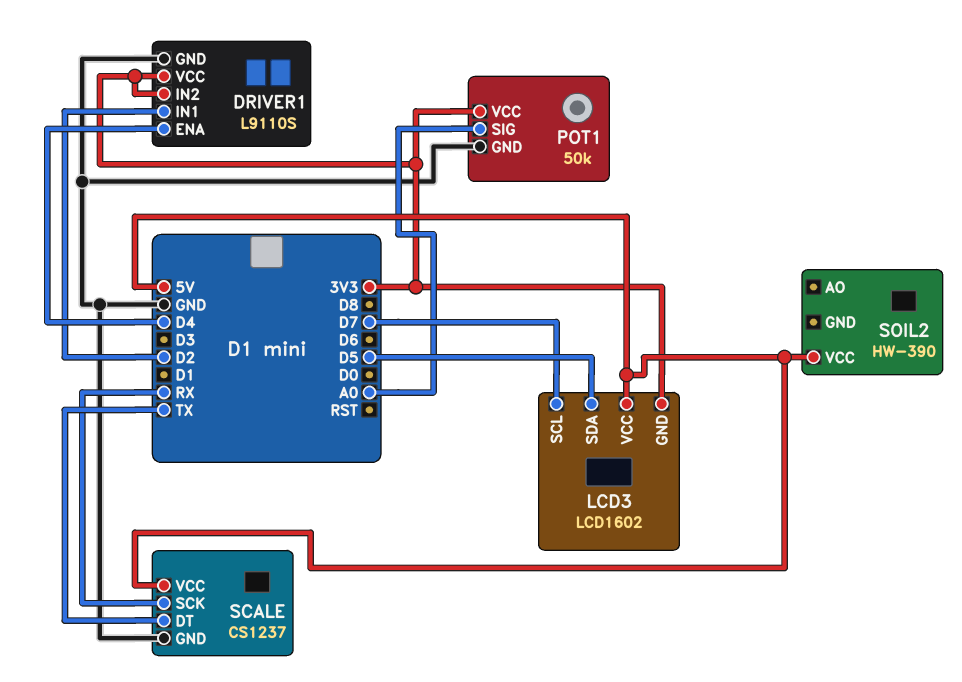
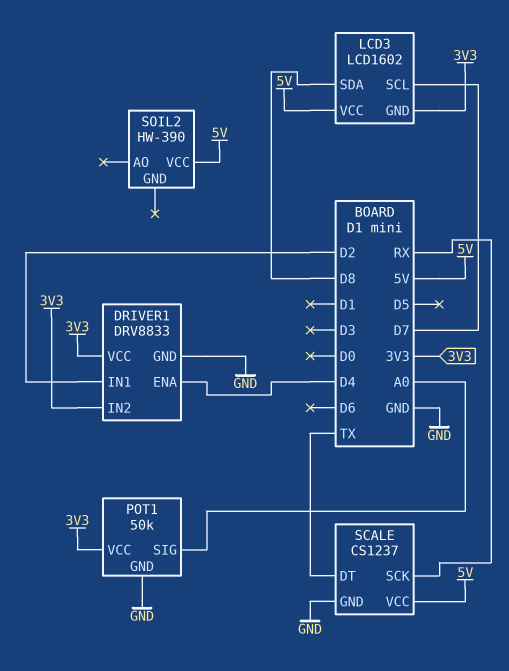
DRIVER1: L9110S -> DRV8833
LCD3 pin SDA: D5 -> D8

